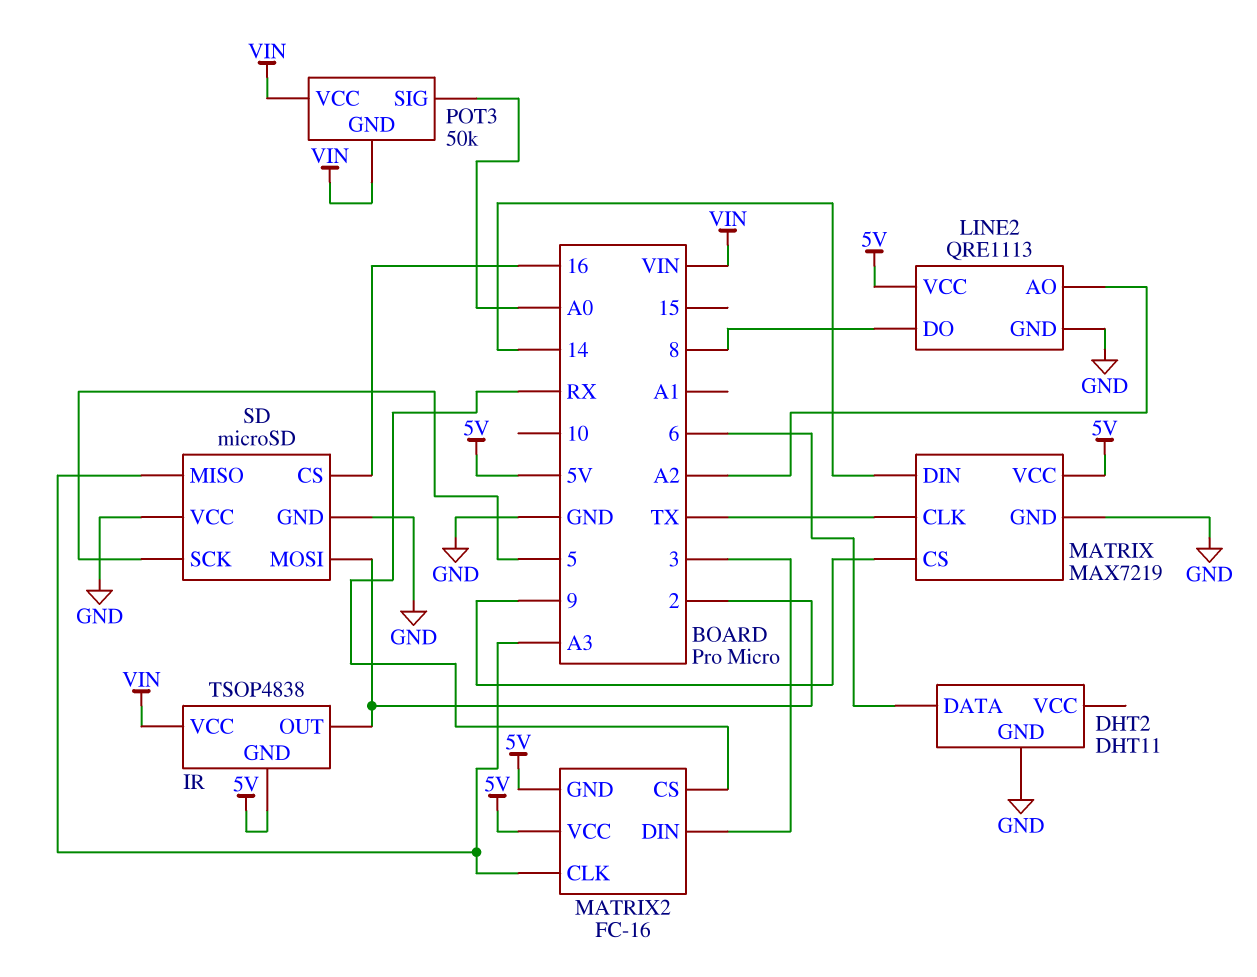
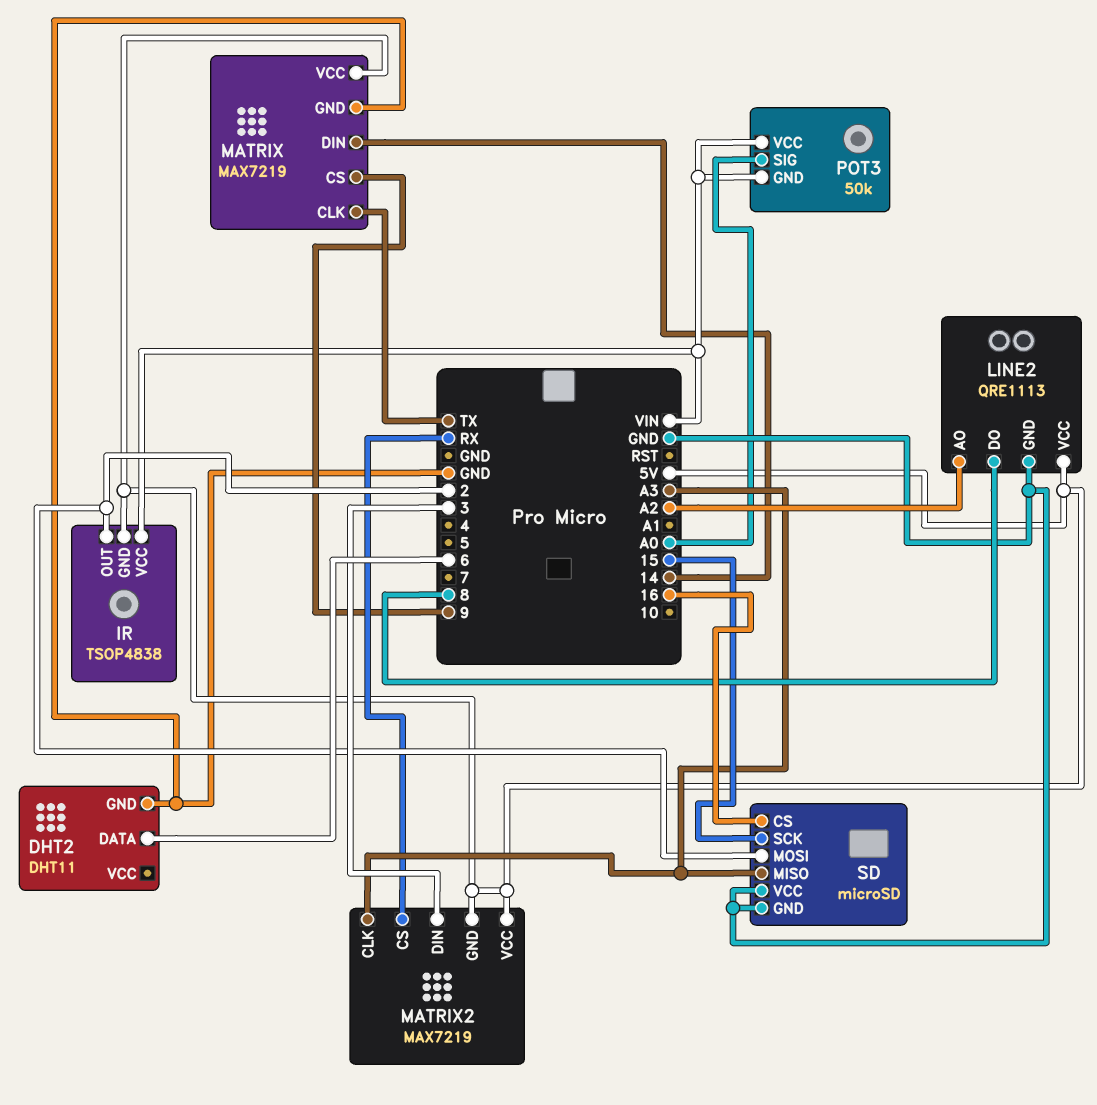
MATRIX2: FC-16 -> MAX7219
SD pin SCK: 5 -> 15

